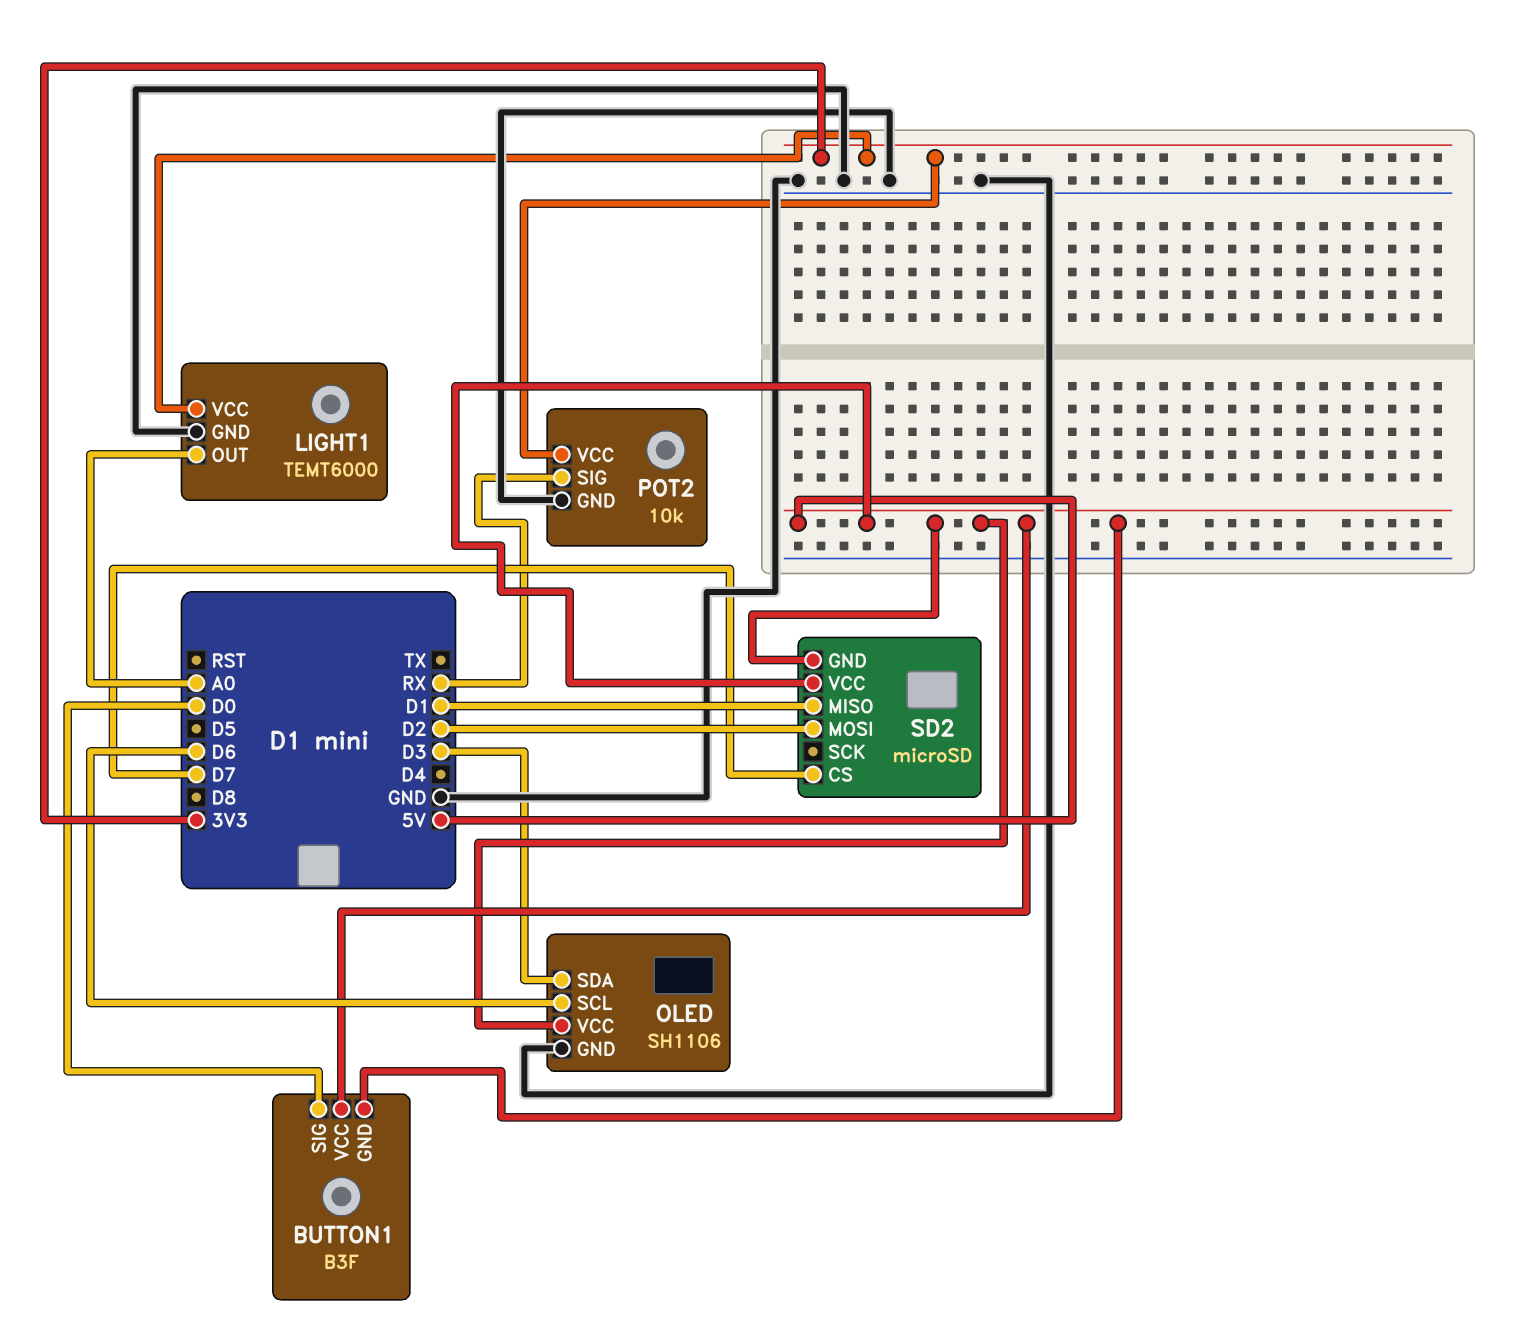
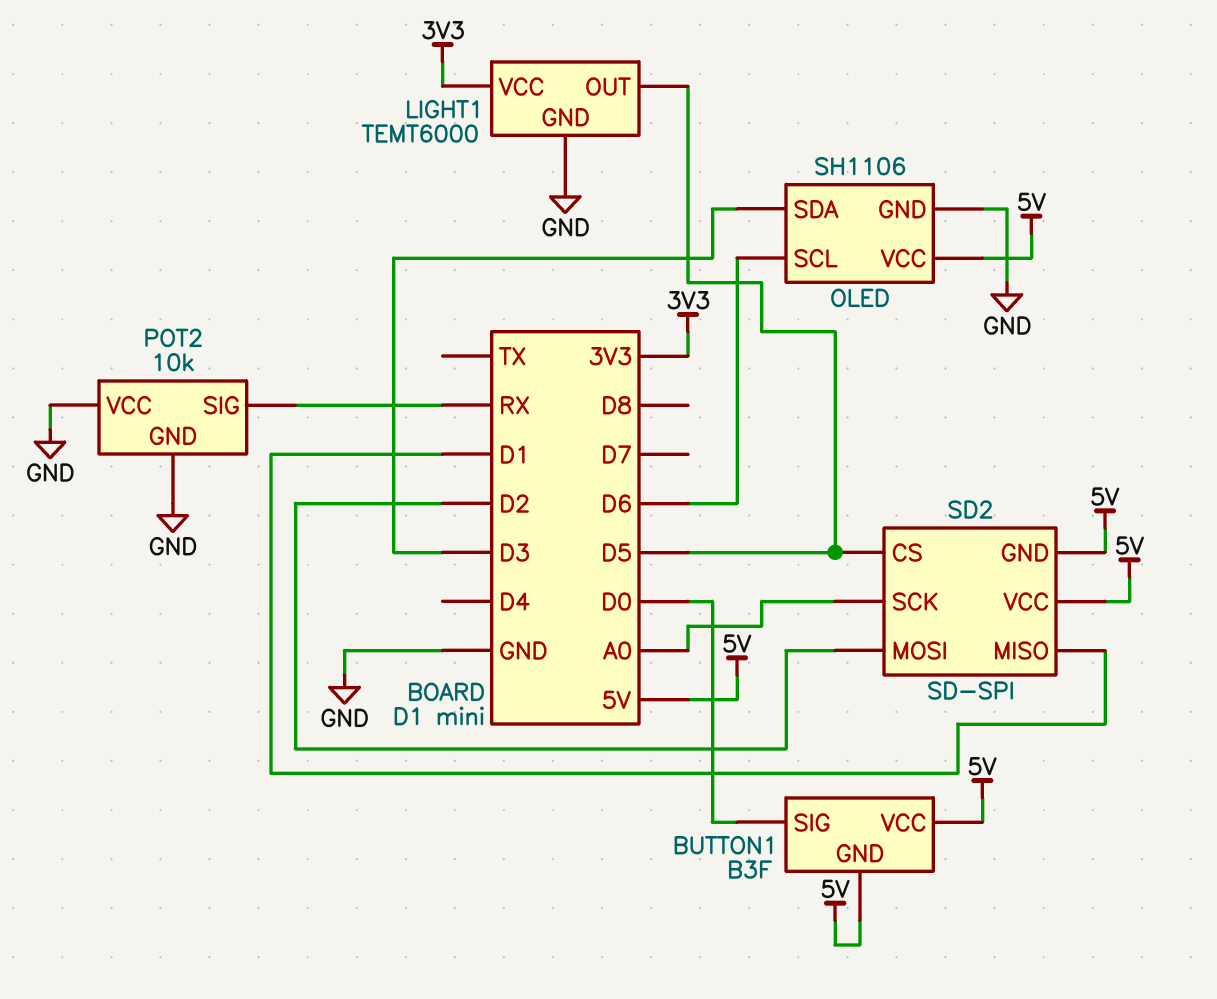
LIGHT1 pin OUT: A0 -> D5
POT2 pin VCC: 3V3 -> GND
SD2: microSD -> SD-SPI
SD2 pin CS: D7 -> D5
SD2 pin SCK: none -> A0

